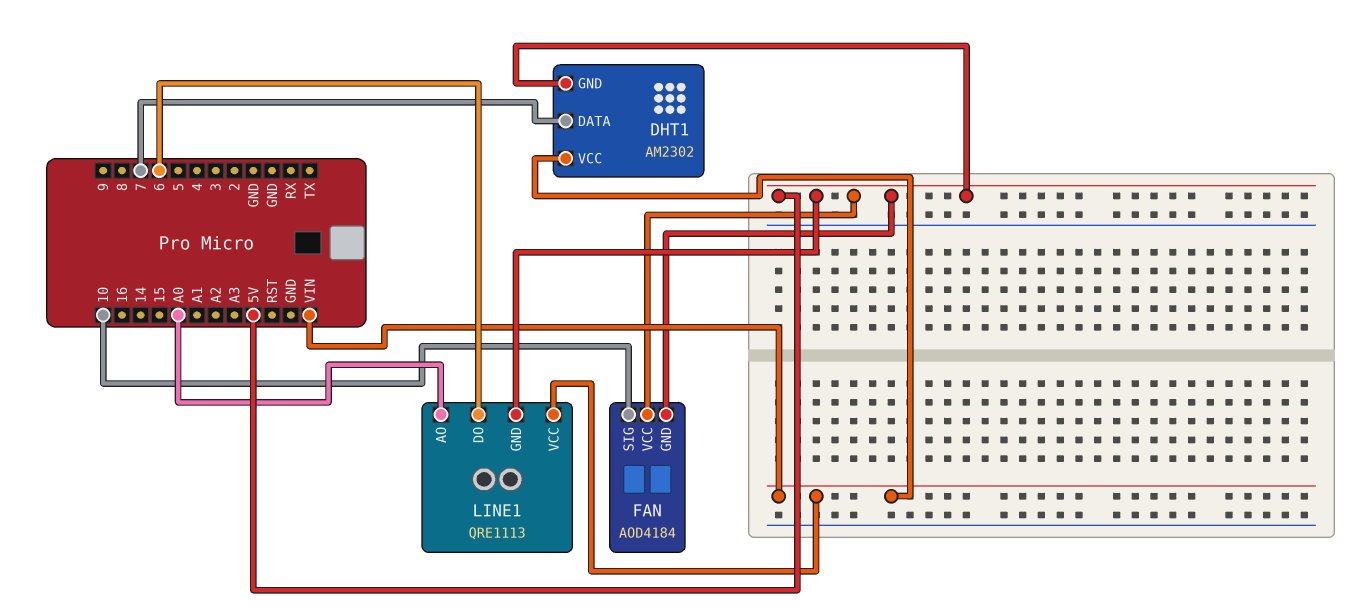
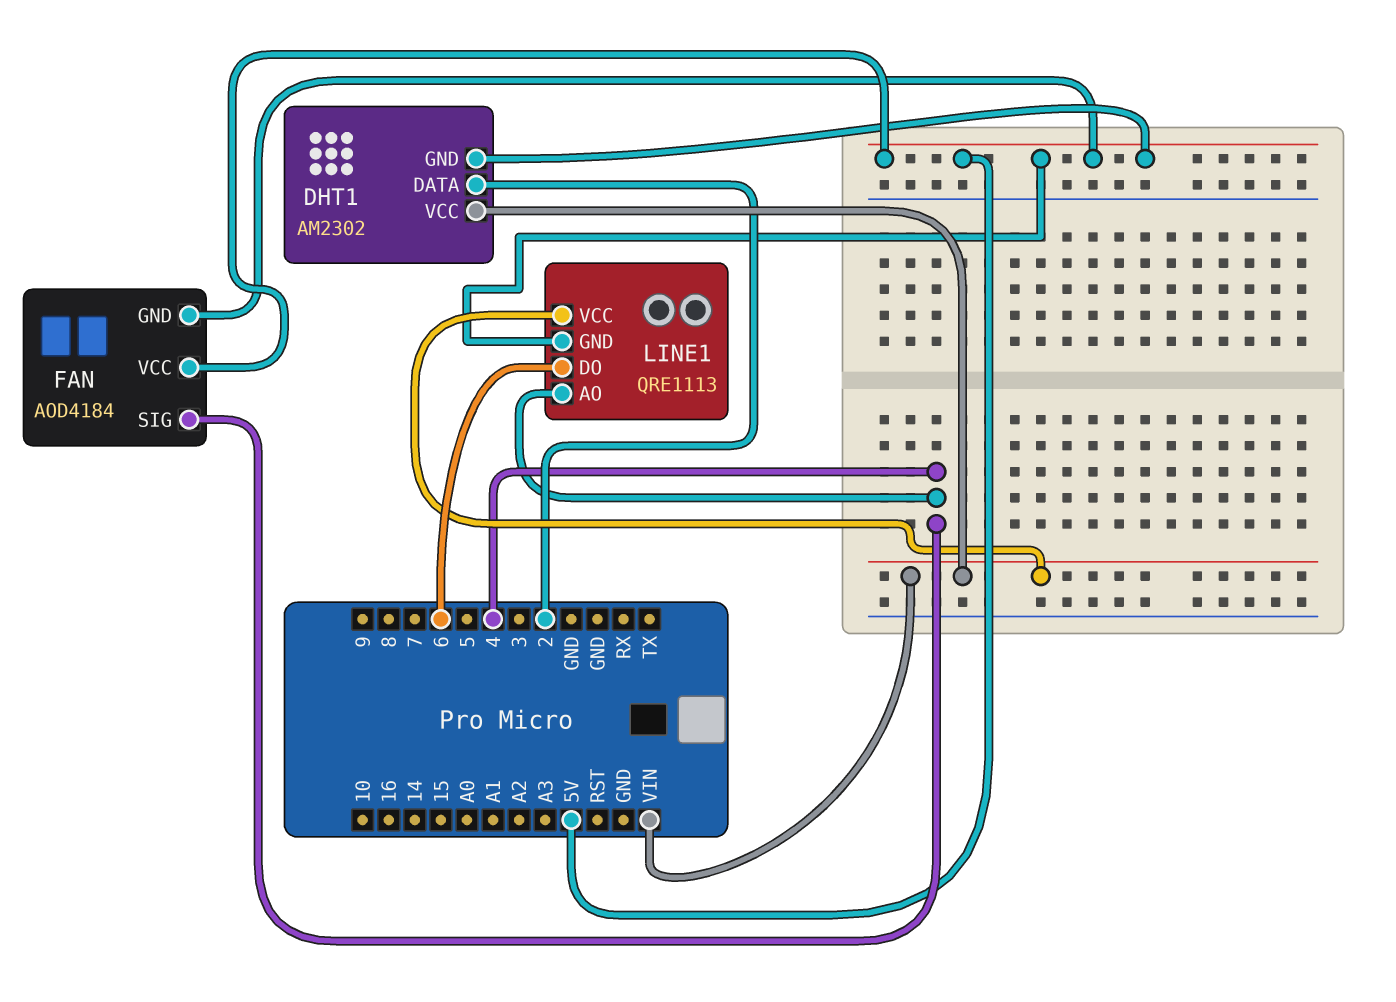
DHT1 pin DATA: 7 -> 2
FAN pin SIG: 10 -> 4
LINE1 pin AO: A0 -> 4

